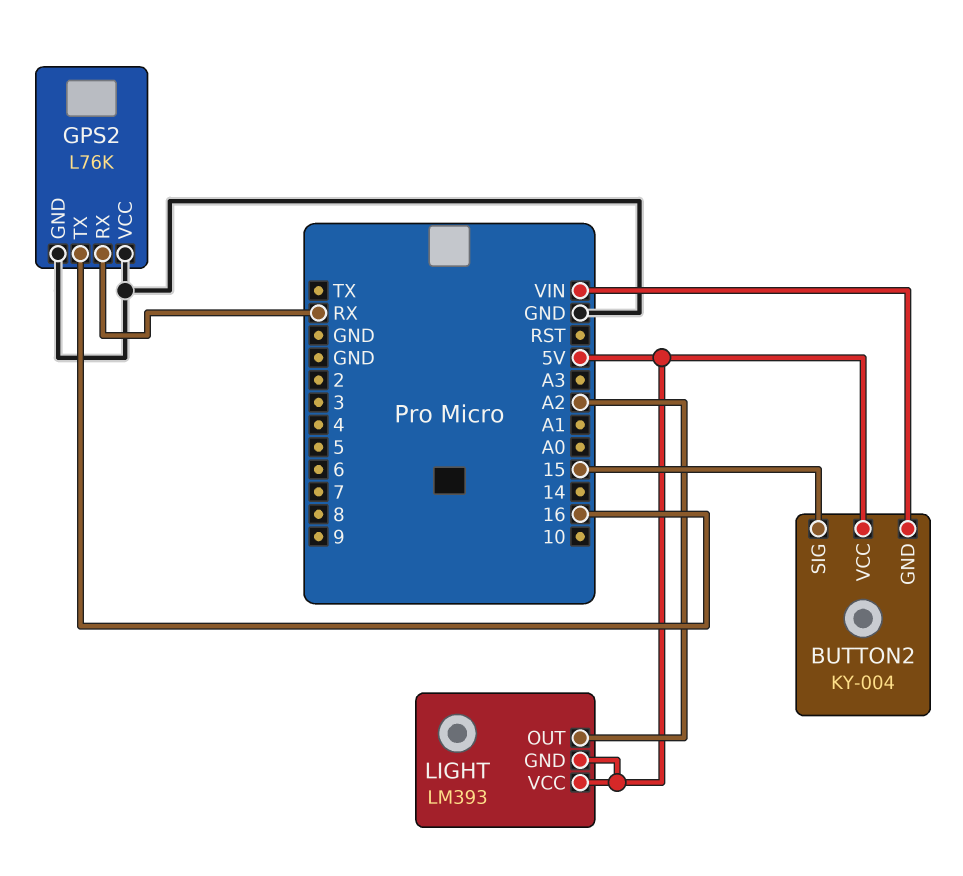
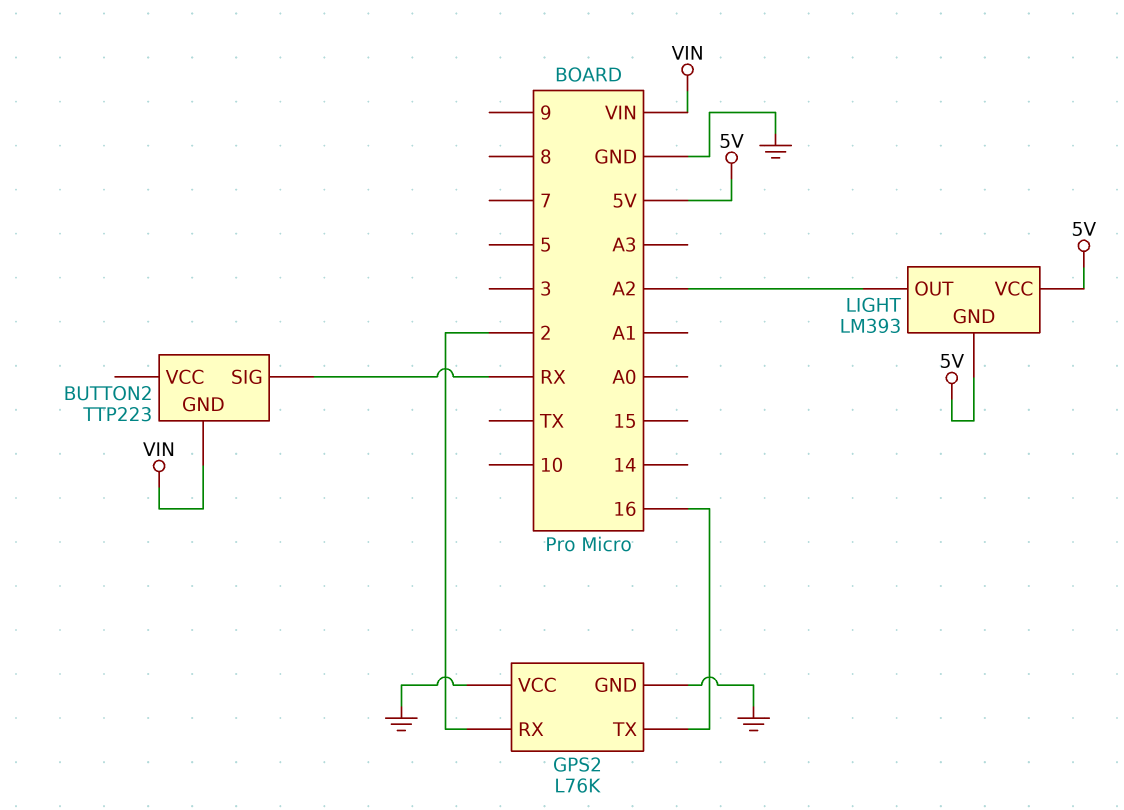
BUTTON2: KY-004 -> TTP223
BUTTON2 pin SIG: 15 -> RX
BUTTON2 pin VCC: 5V -> none
GPS2 pin RX: RX -> 2

